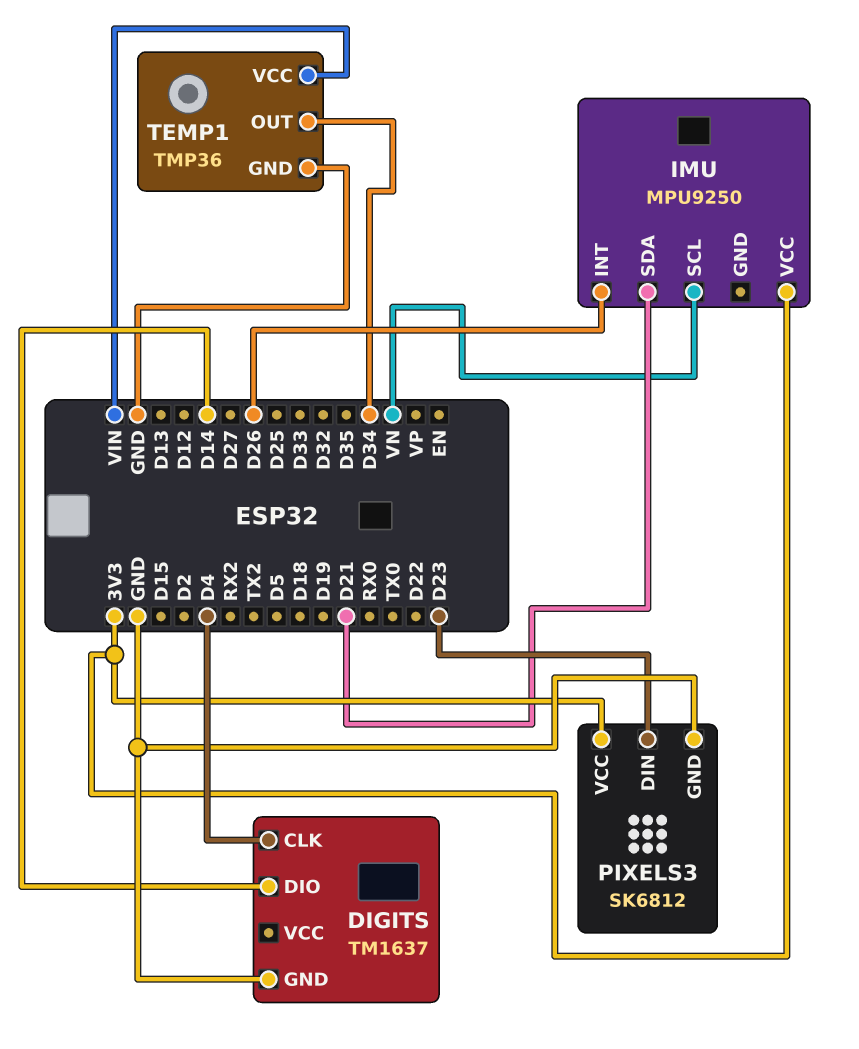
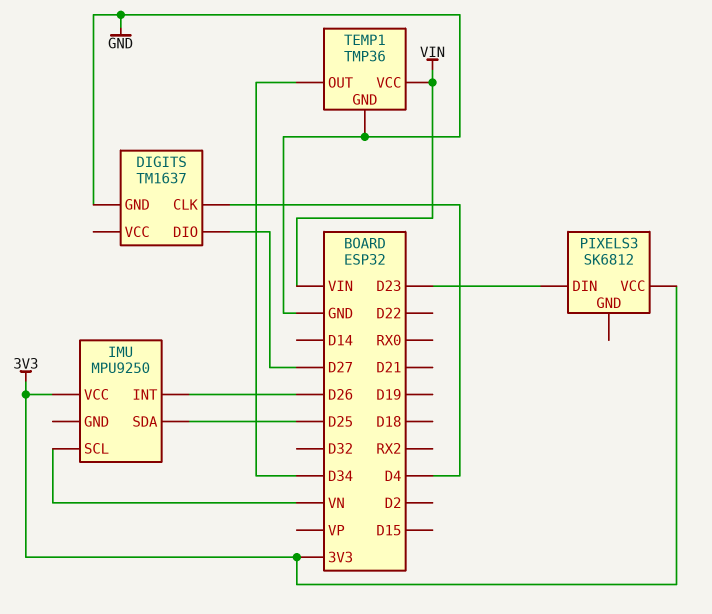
DIGITS pin DIO: D14 -> D27
IMU pin SDA: D21 -> D25
PIXELS3 pin GND: GND -> none

